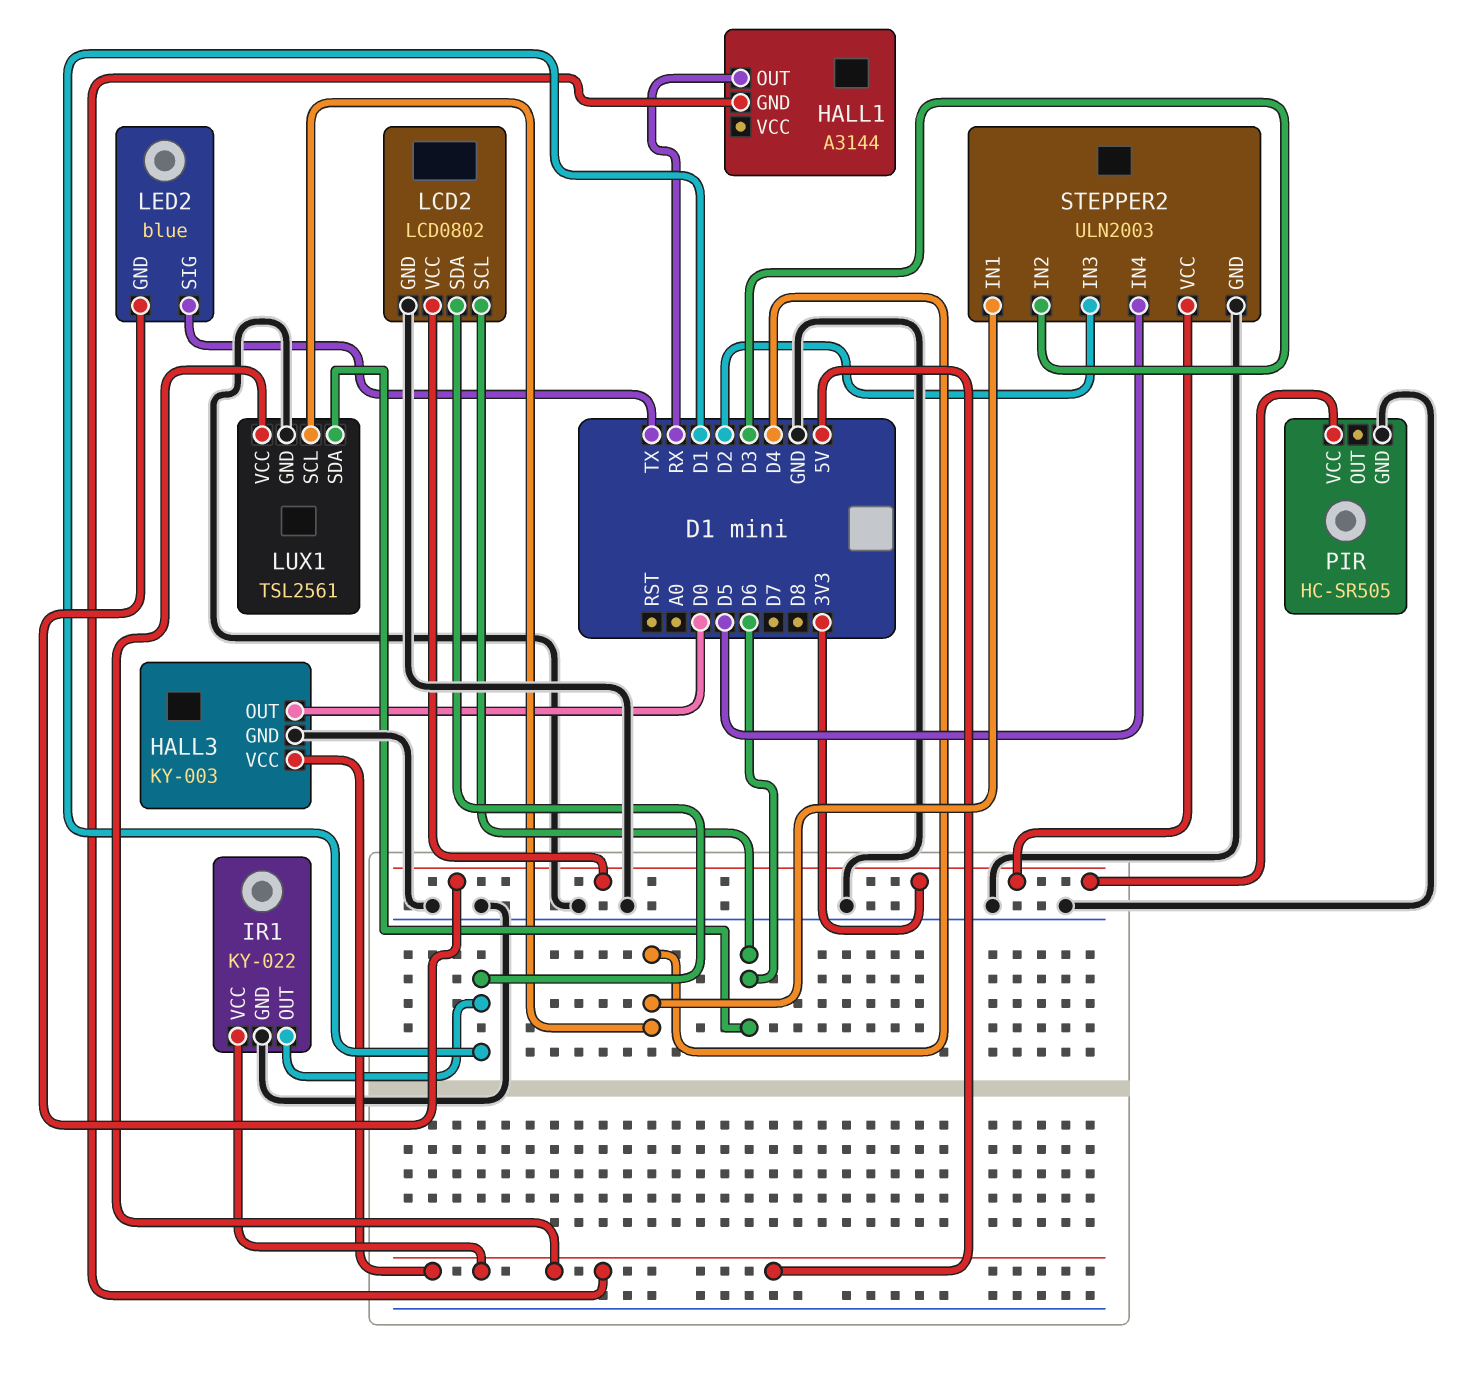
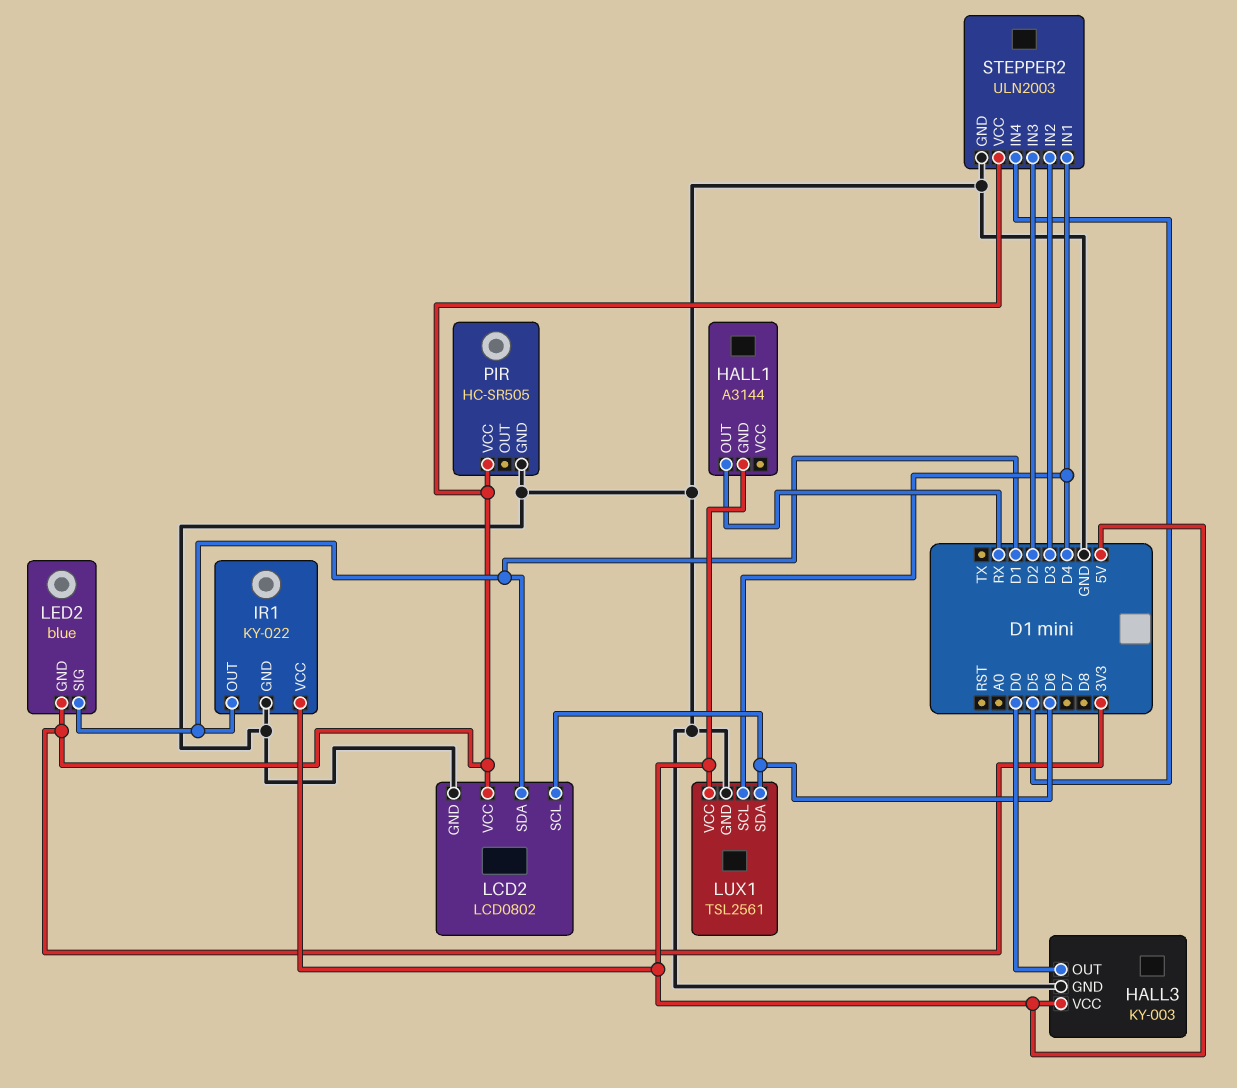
LED2 pin SIG: TX -> D1

